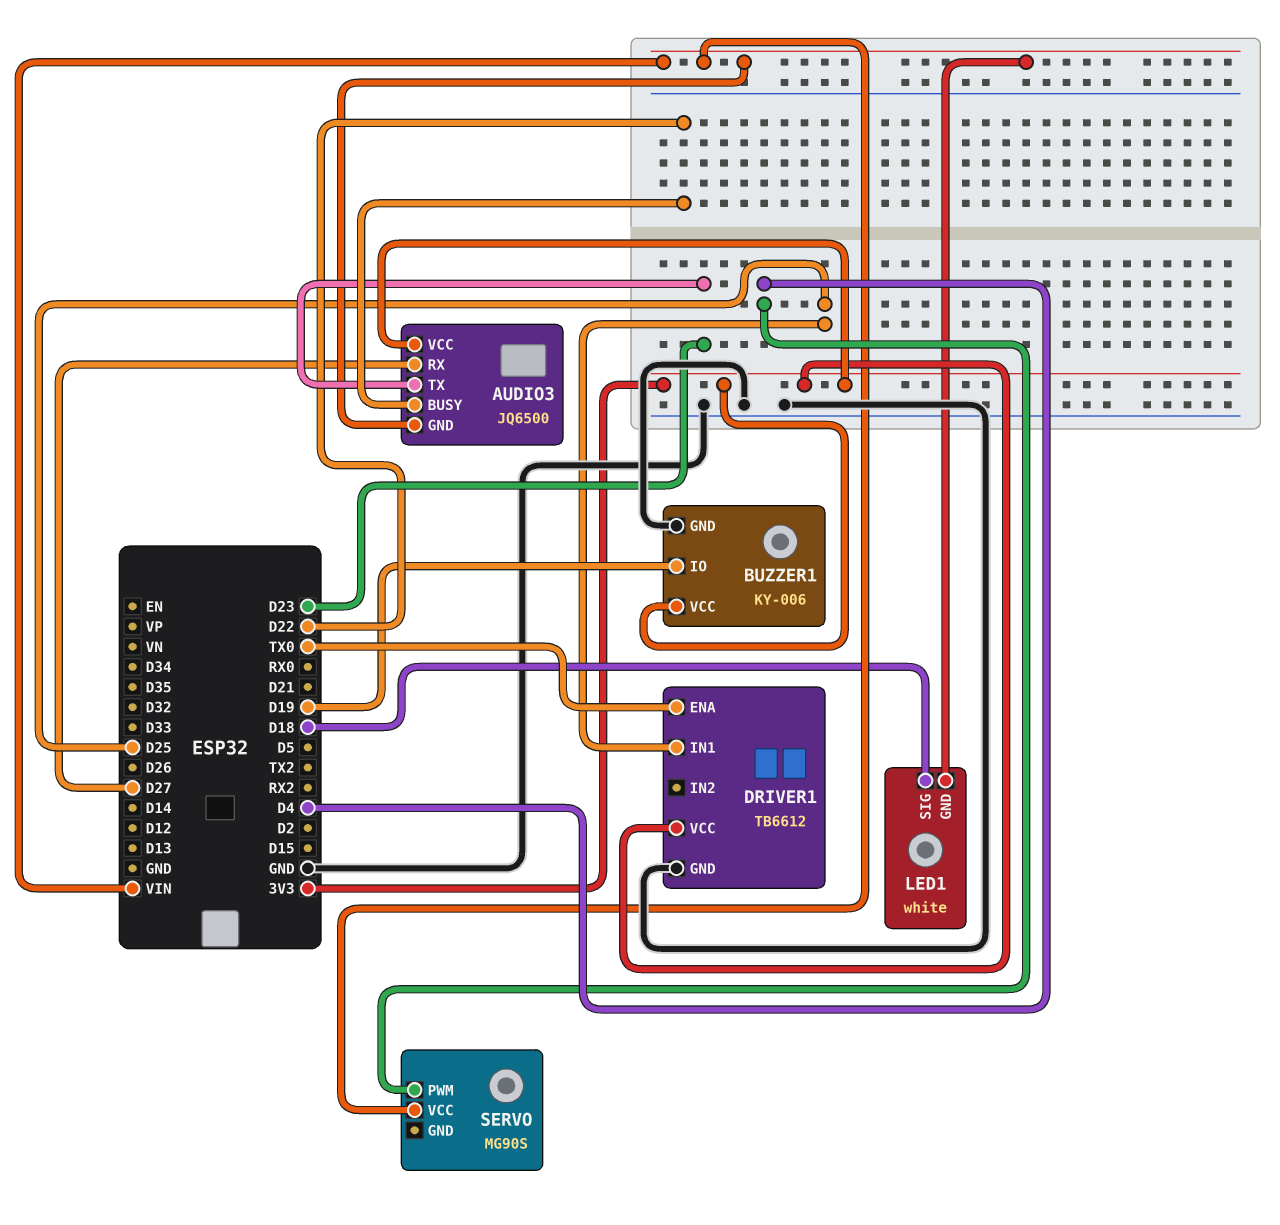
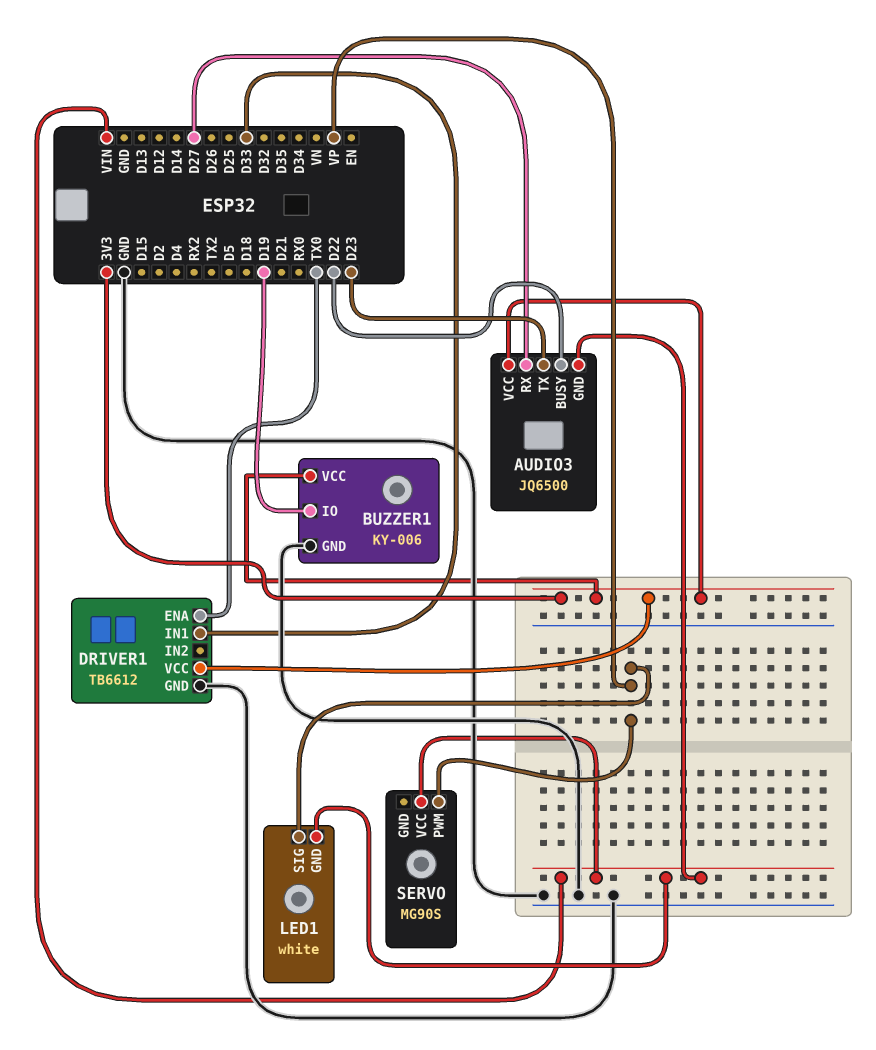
DRIVER1 pin IN1: D25 -> D33
LED1 pin SIG: D18 -> VP
SERVO pin PWM: D4 -> VP

